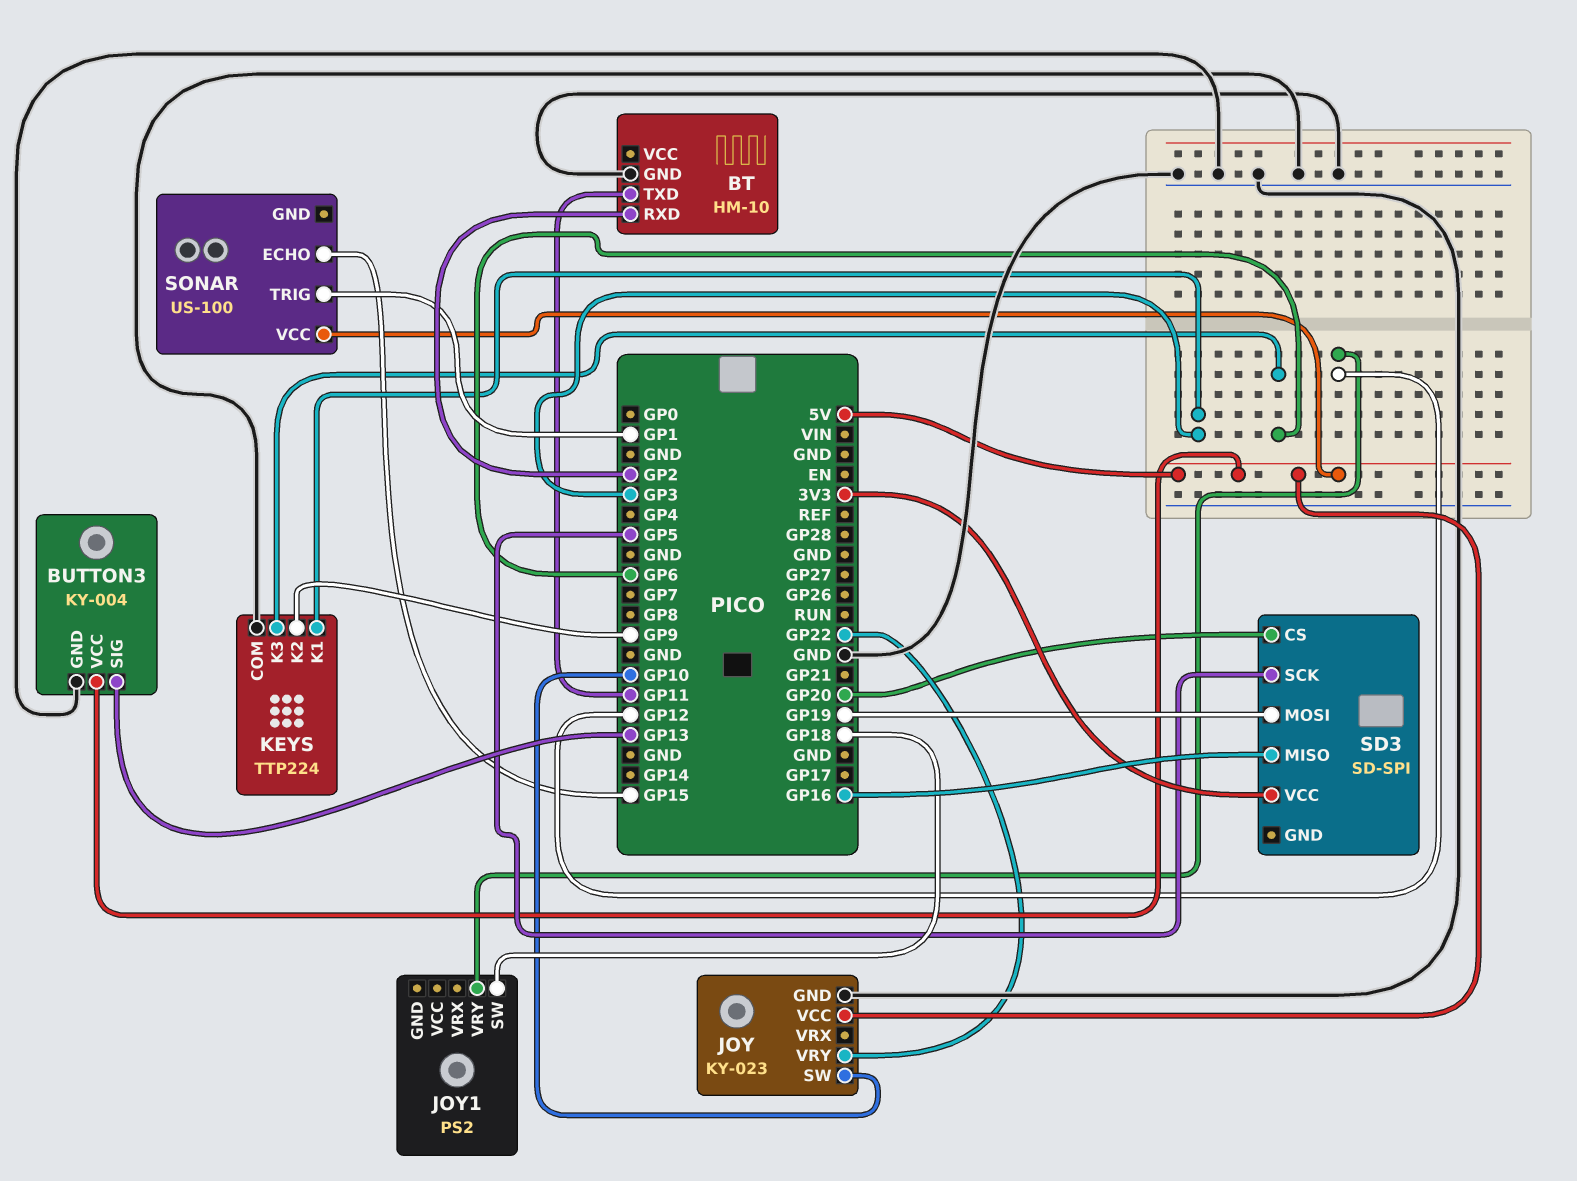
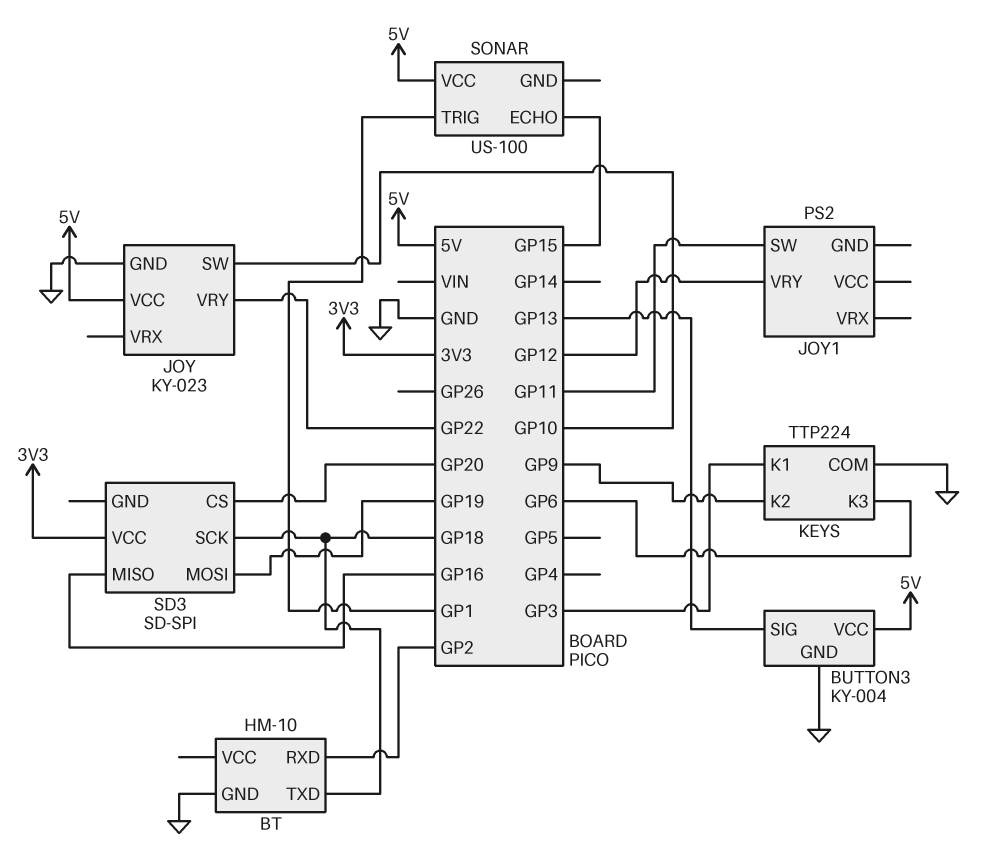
BT pin TXD: GP11 -> GP18
JOY1 pin SW: GP18 -> GP11
SD3 pin SCK: GP5 -> GP18

